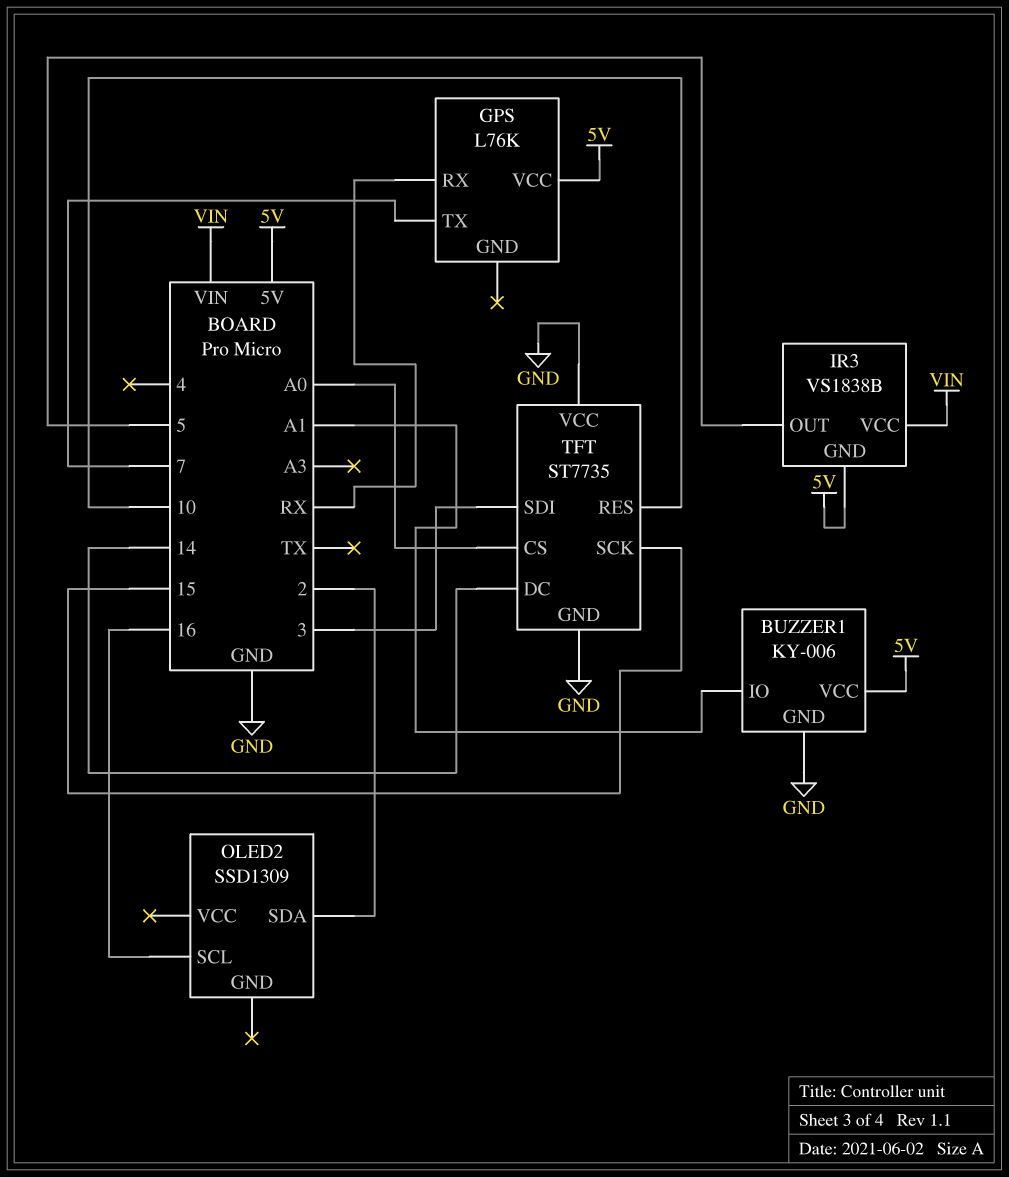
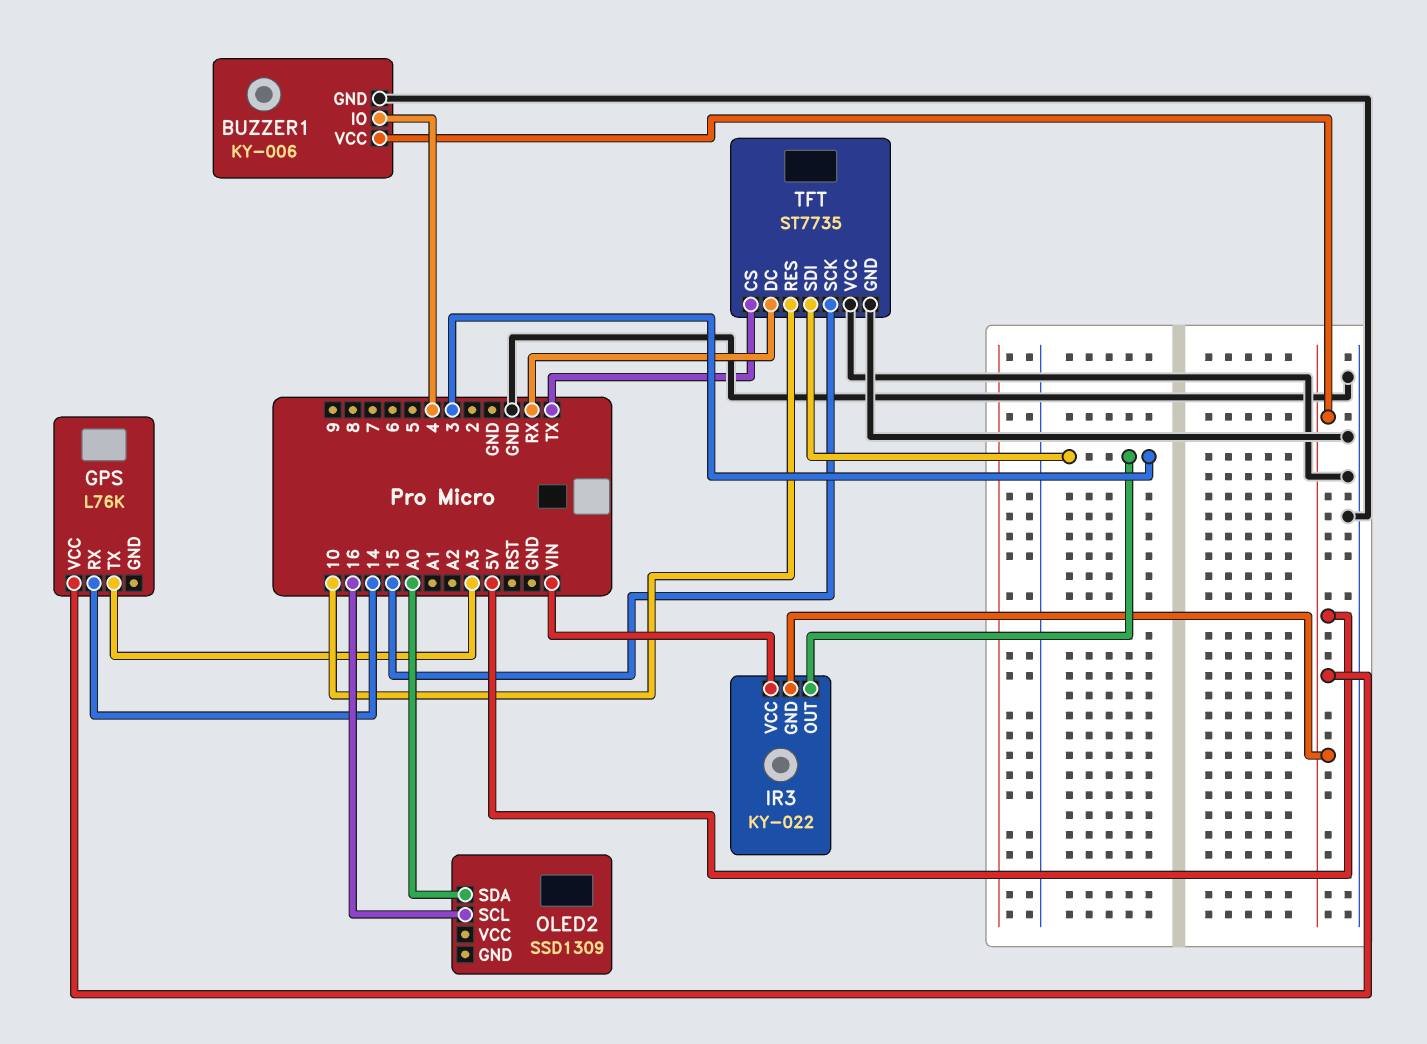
BUZZER1 pin IO: A1 -> 4
GPS pin RX: RX -> 14
GPS pin TX: 7 -> A3
IR3: VS1838B -> KY-022
IR3 pin OUT: 5 -> 3
OLED2 pin SDA: 2 -> A0
TFT pin CS: A0 -> TX
TFT pin DC: 14 -> RX

